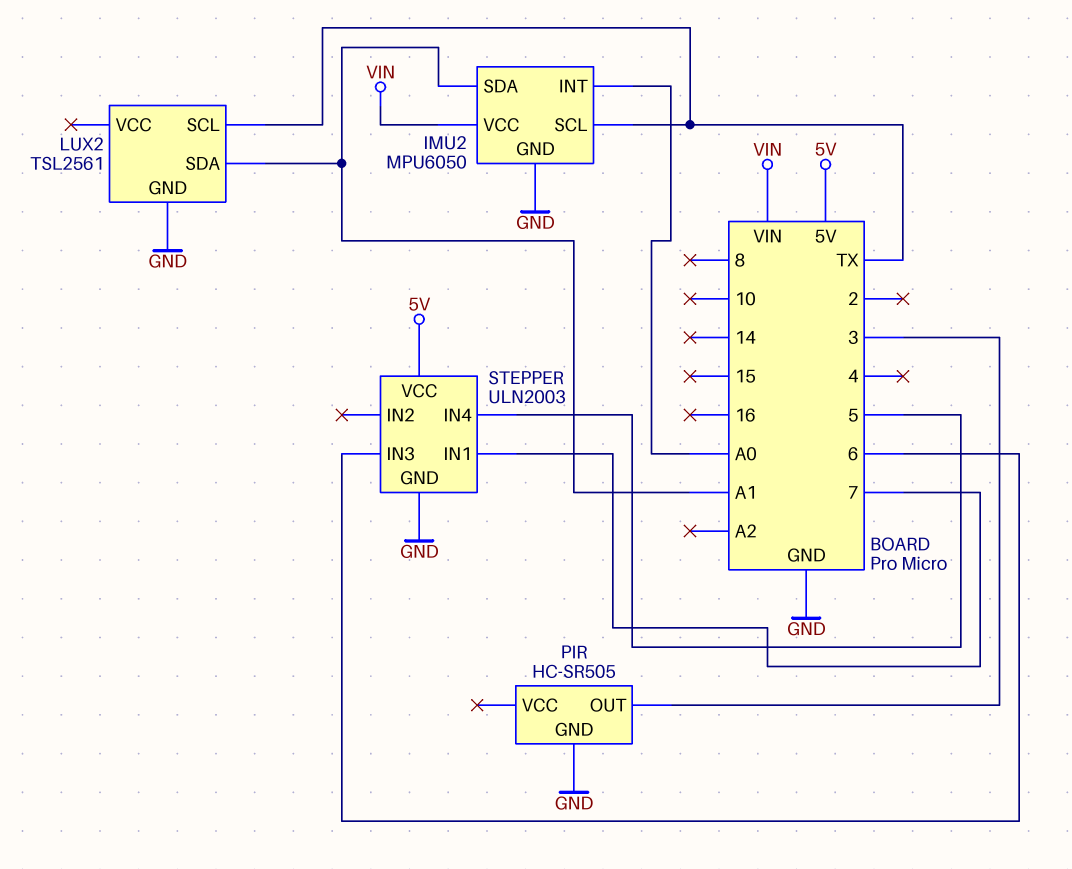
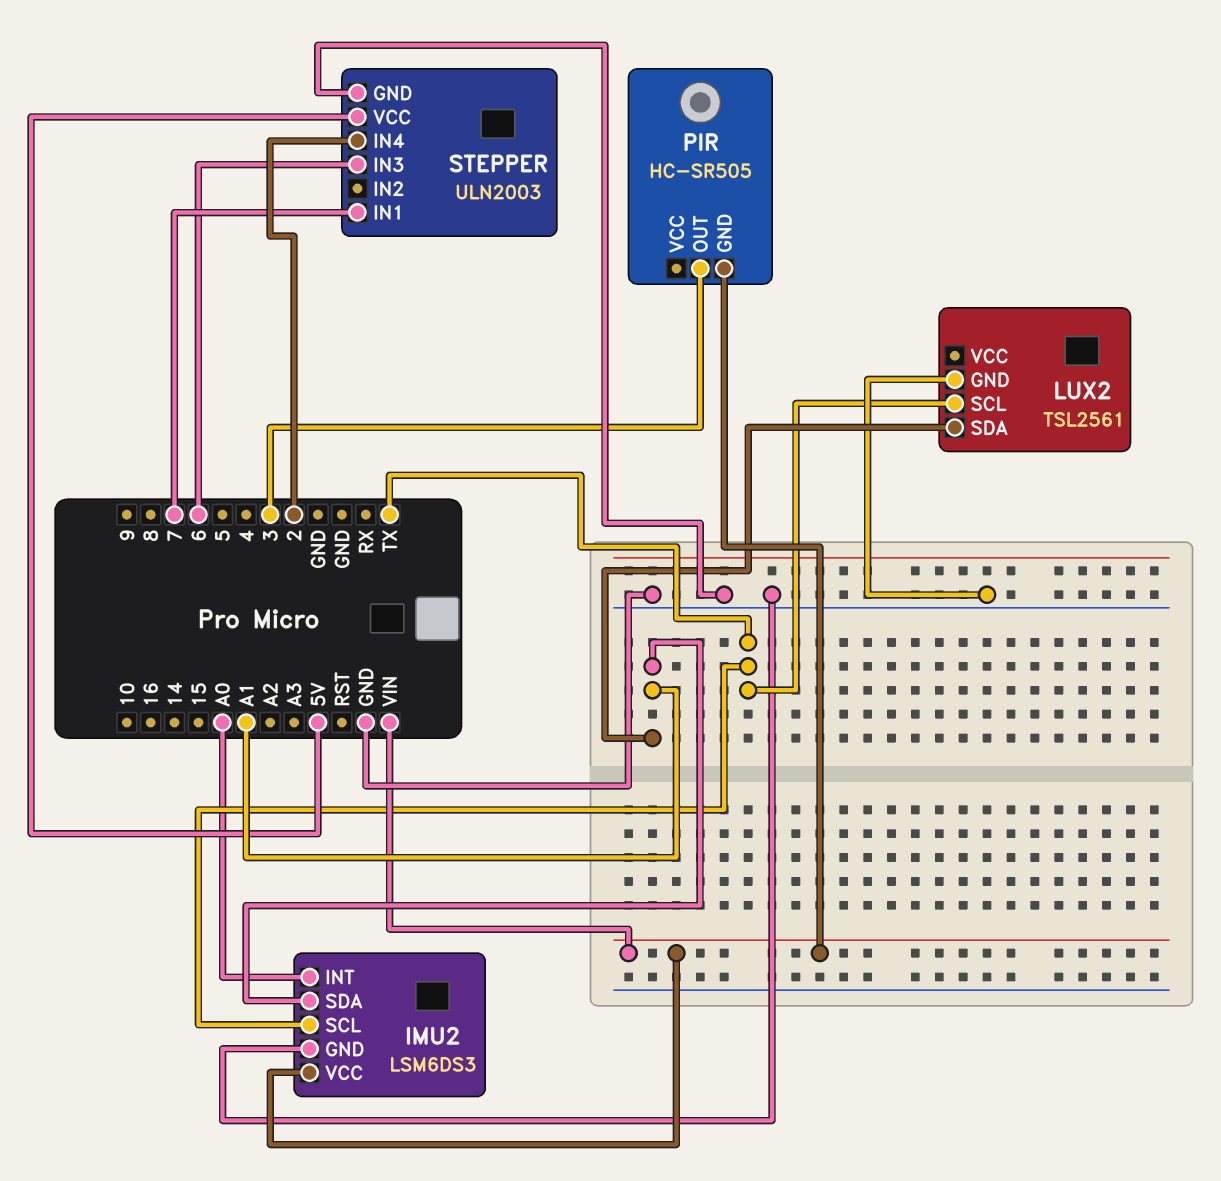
IMU2: MPU6050 -> LSM6DS3
PIR pin GND: GND -> VIN
STEPPER pin IN4: 5 -> 2

